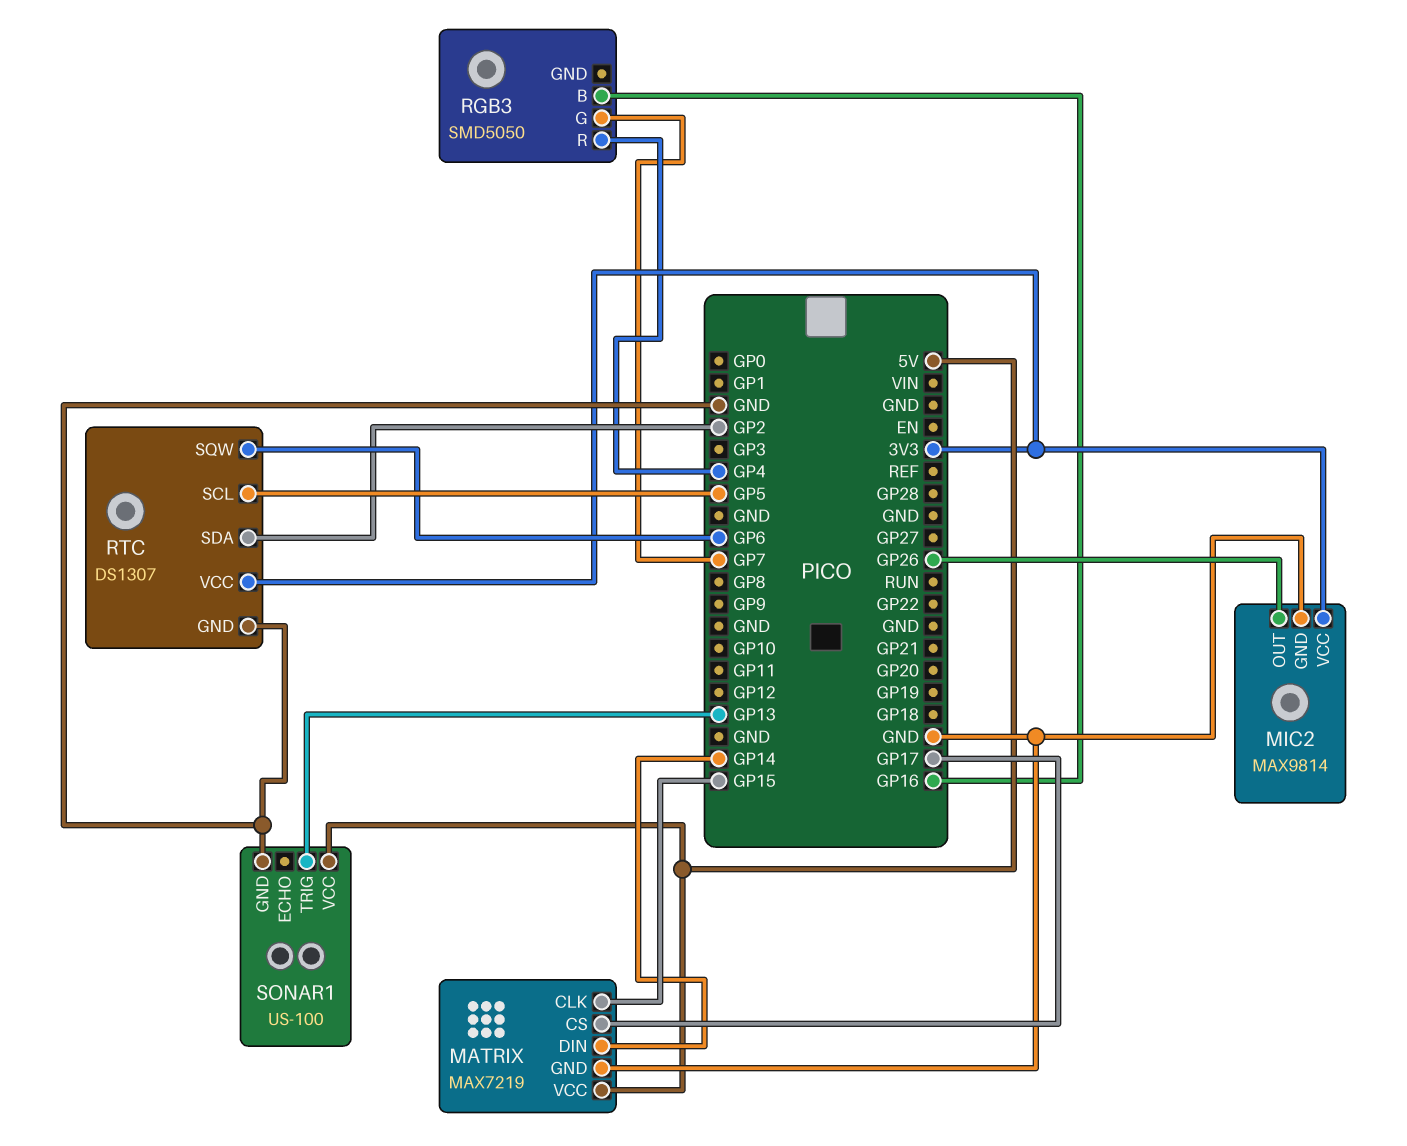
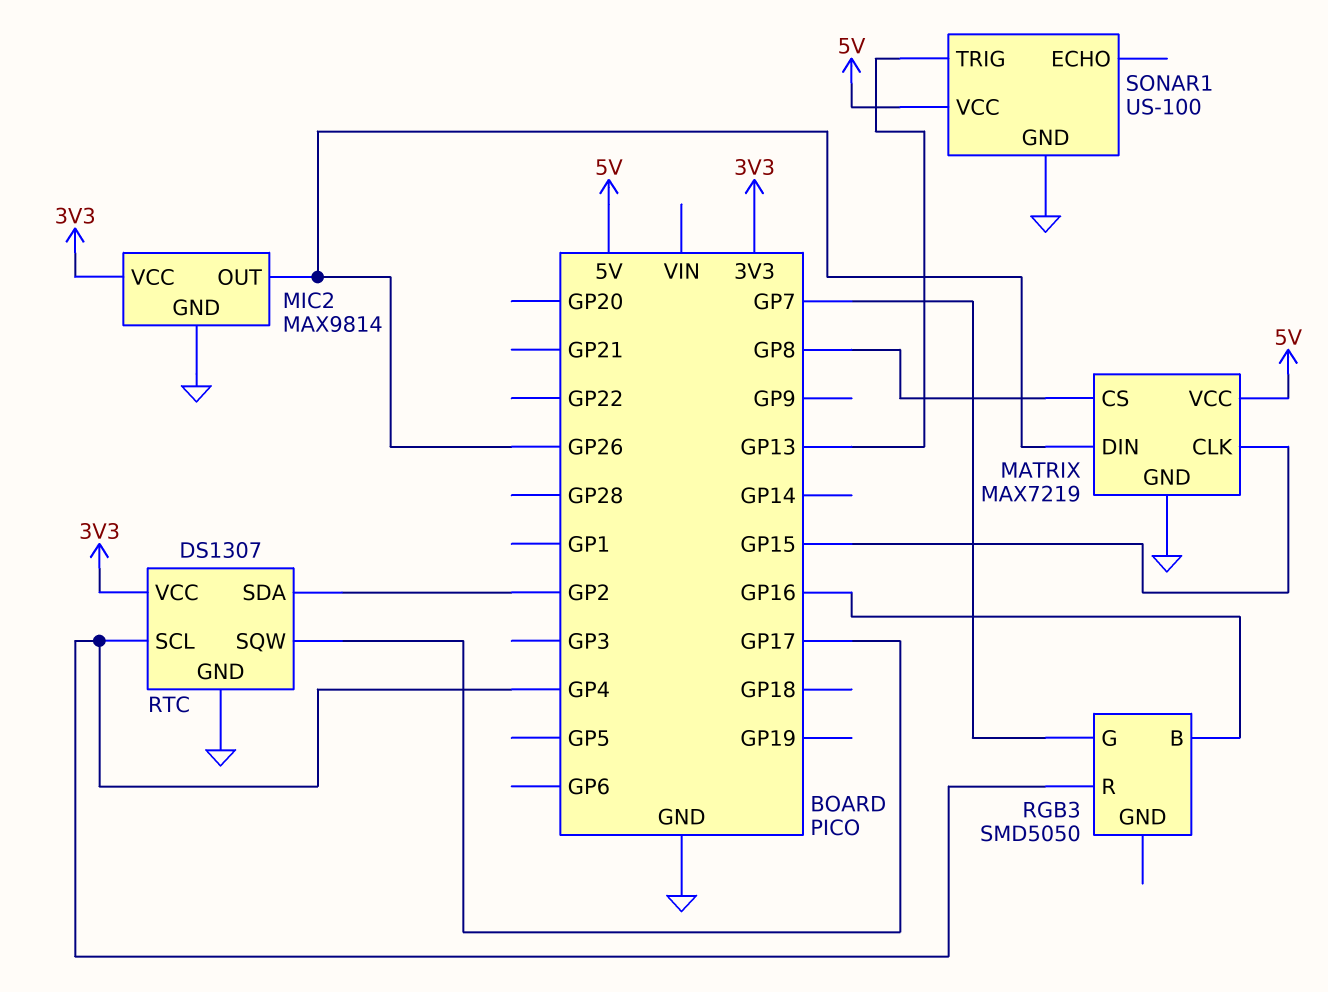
MATRIX pin CS: GP17 -> GP8
MATRIX pin DIN: GP14 -> GP26
RTC pin SCL: GP5 -> GP4
RTC pin SQW: GP6 -> GP17

